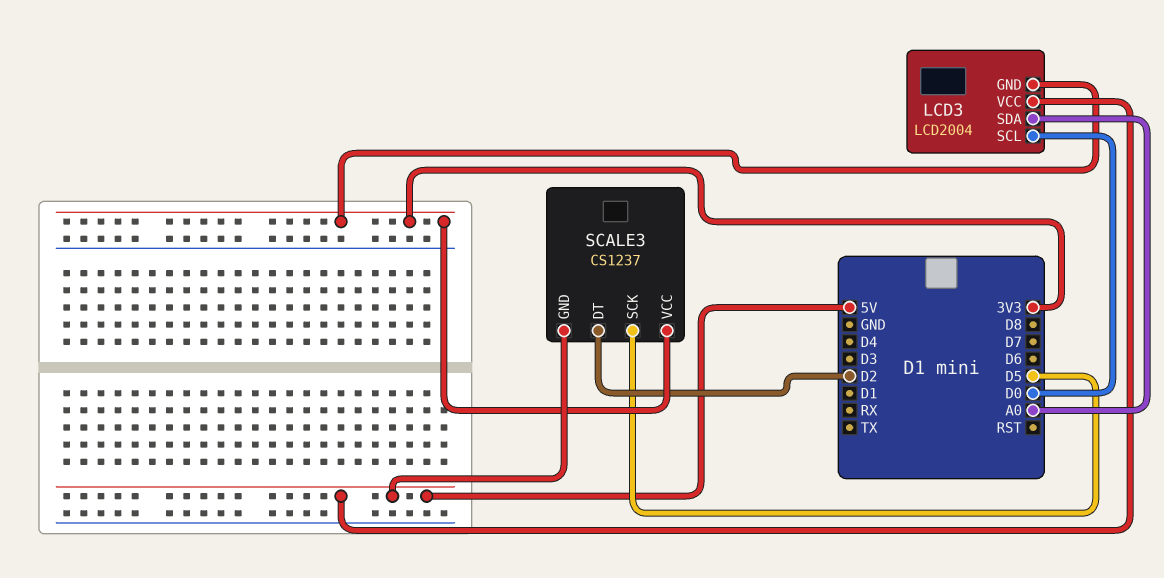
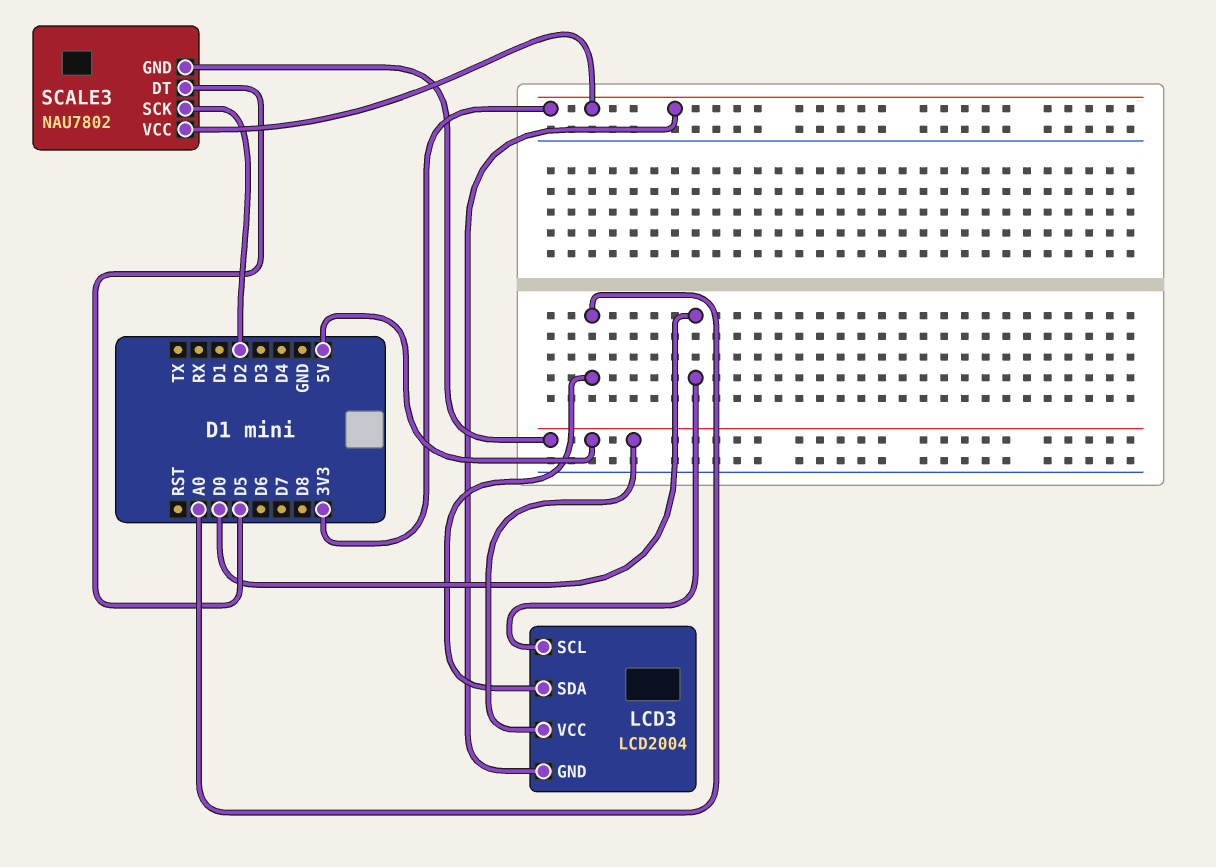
SCALE3: CS1237 -> NAU7802
SCALE3 pin DT: D2 -> D5
SCALE3 pin SCK: D5 -> D2

